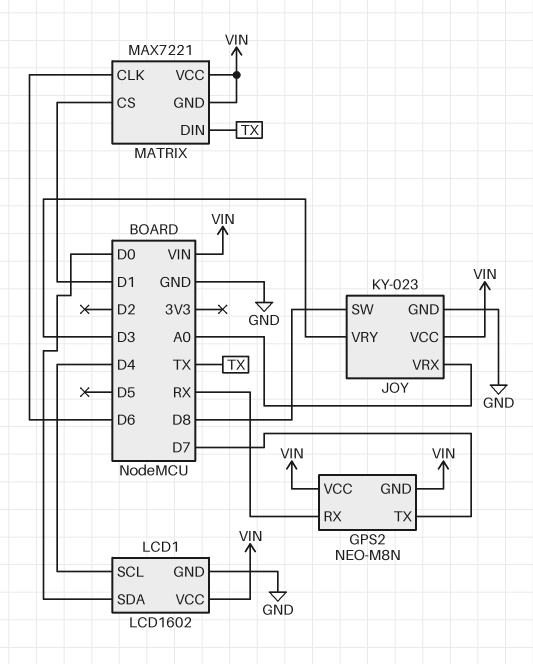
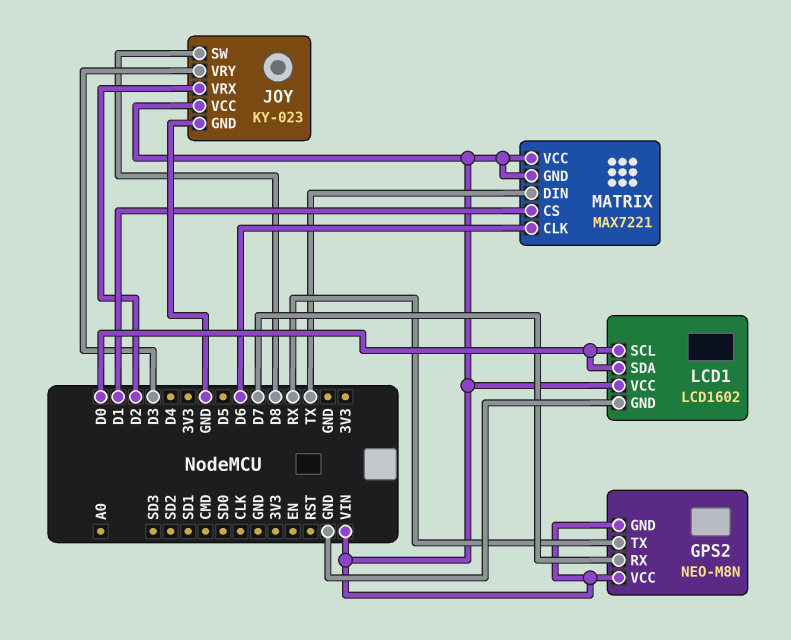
GPS2 pin RX: RX -> D7
GPS2 pin TX: D7 -> RX
JOY pin VRX: A0 -> D2
LCD1 pin SCL: D4 -> D0

